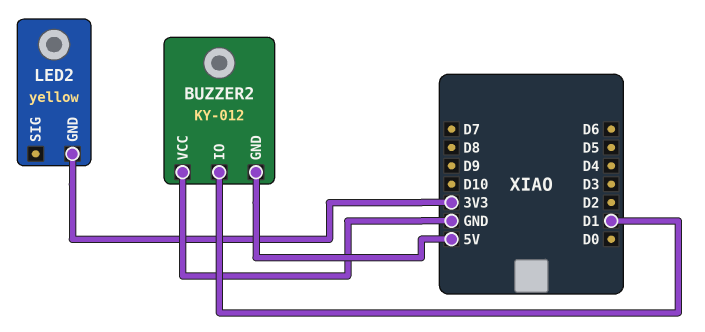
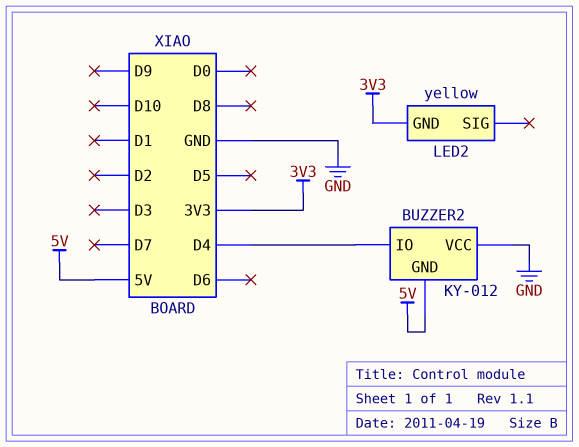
BUZZER2 pin IO: D1 -> D4

